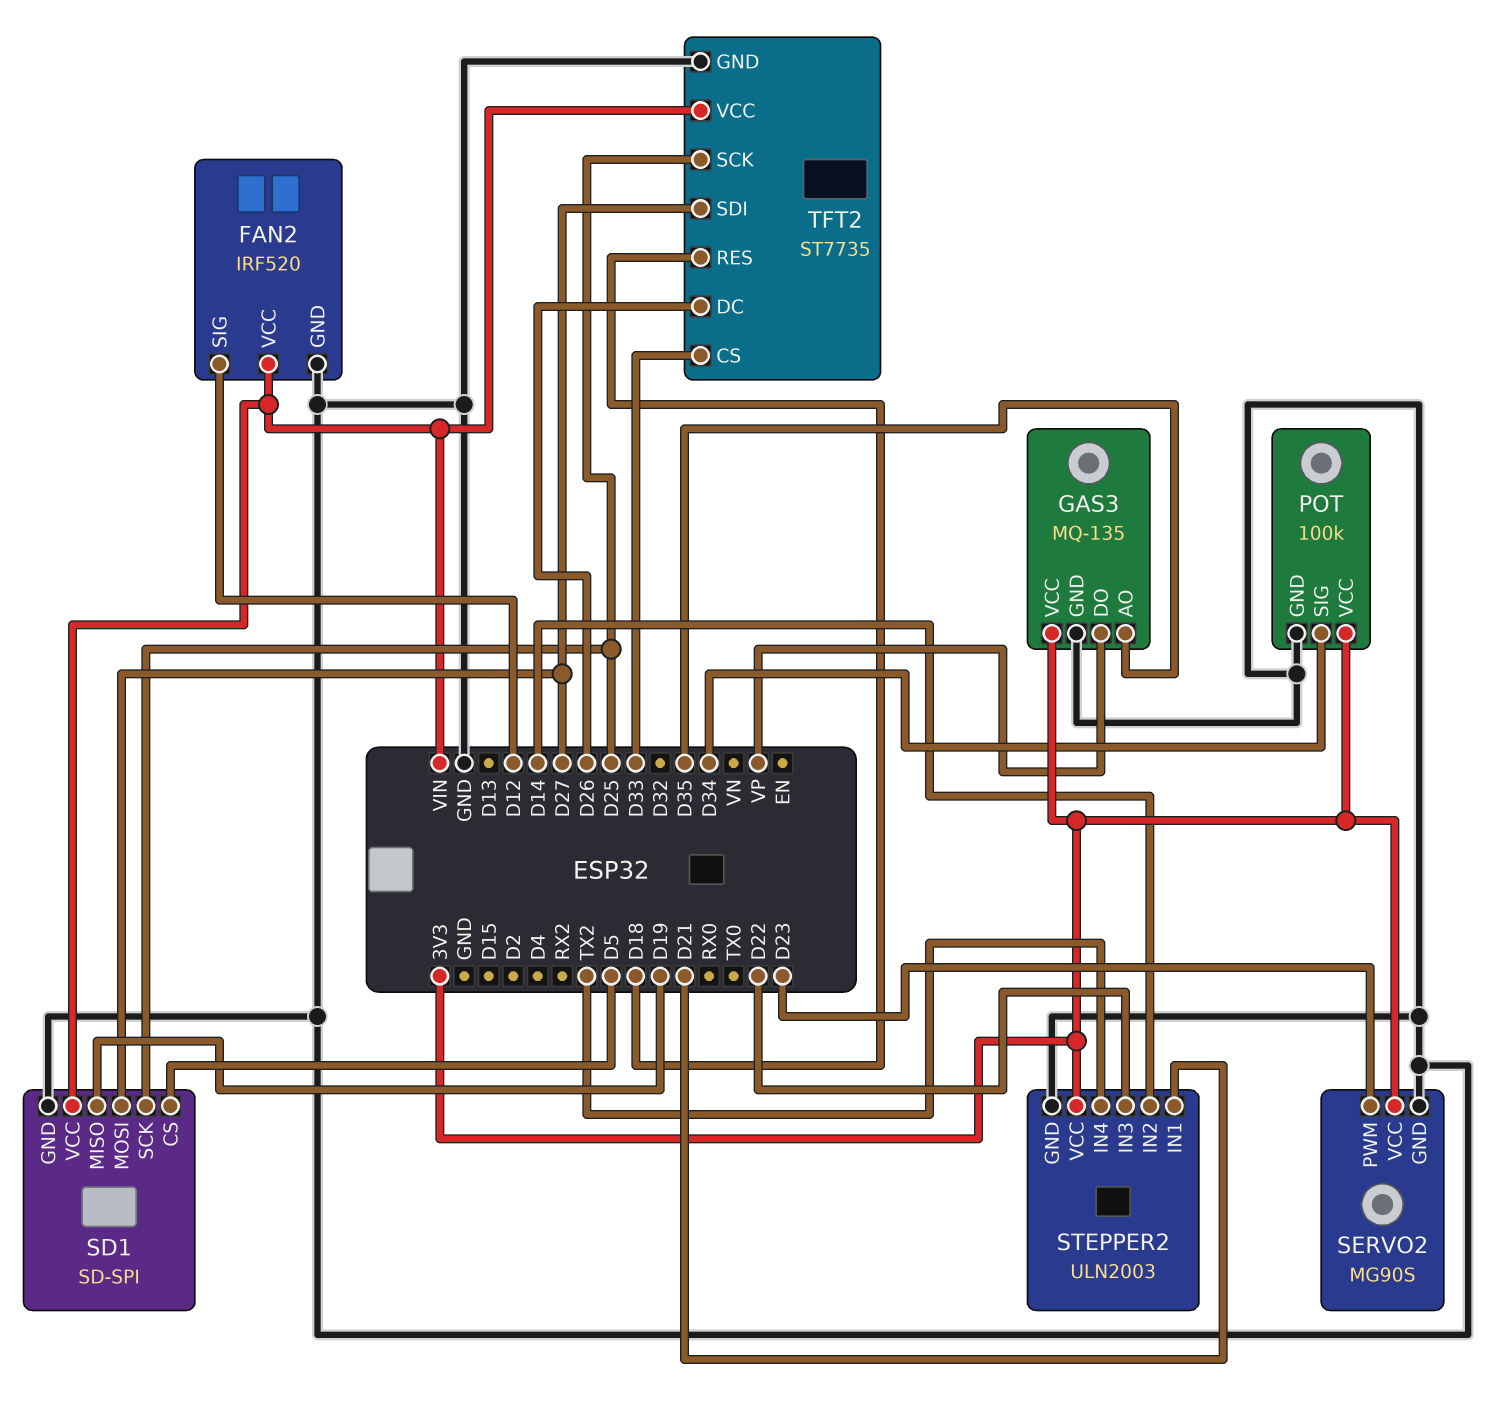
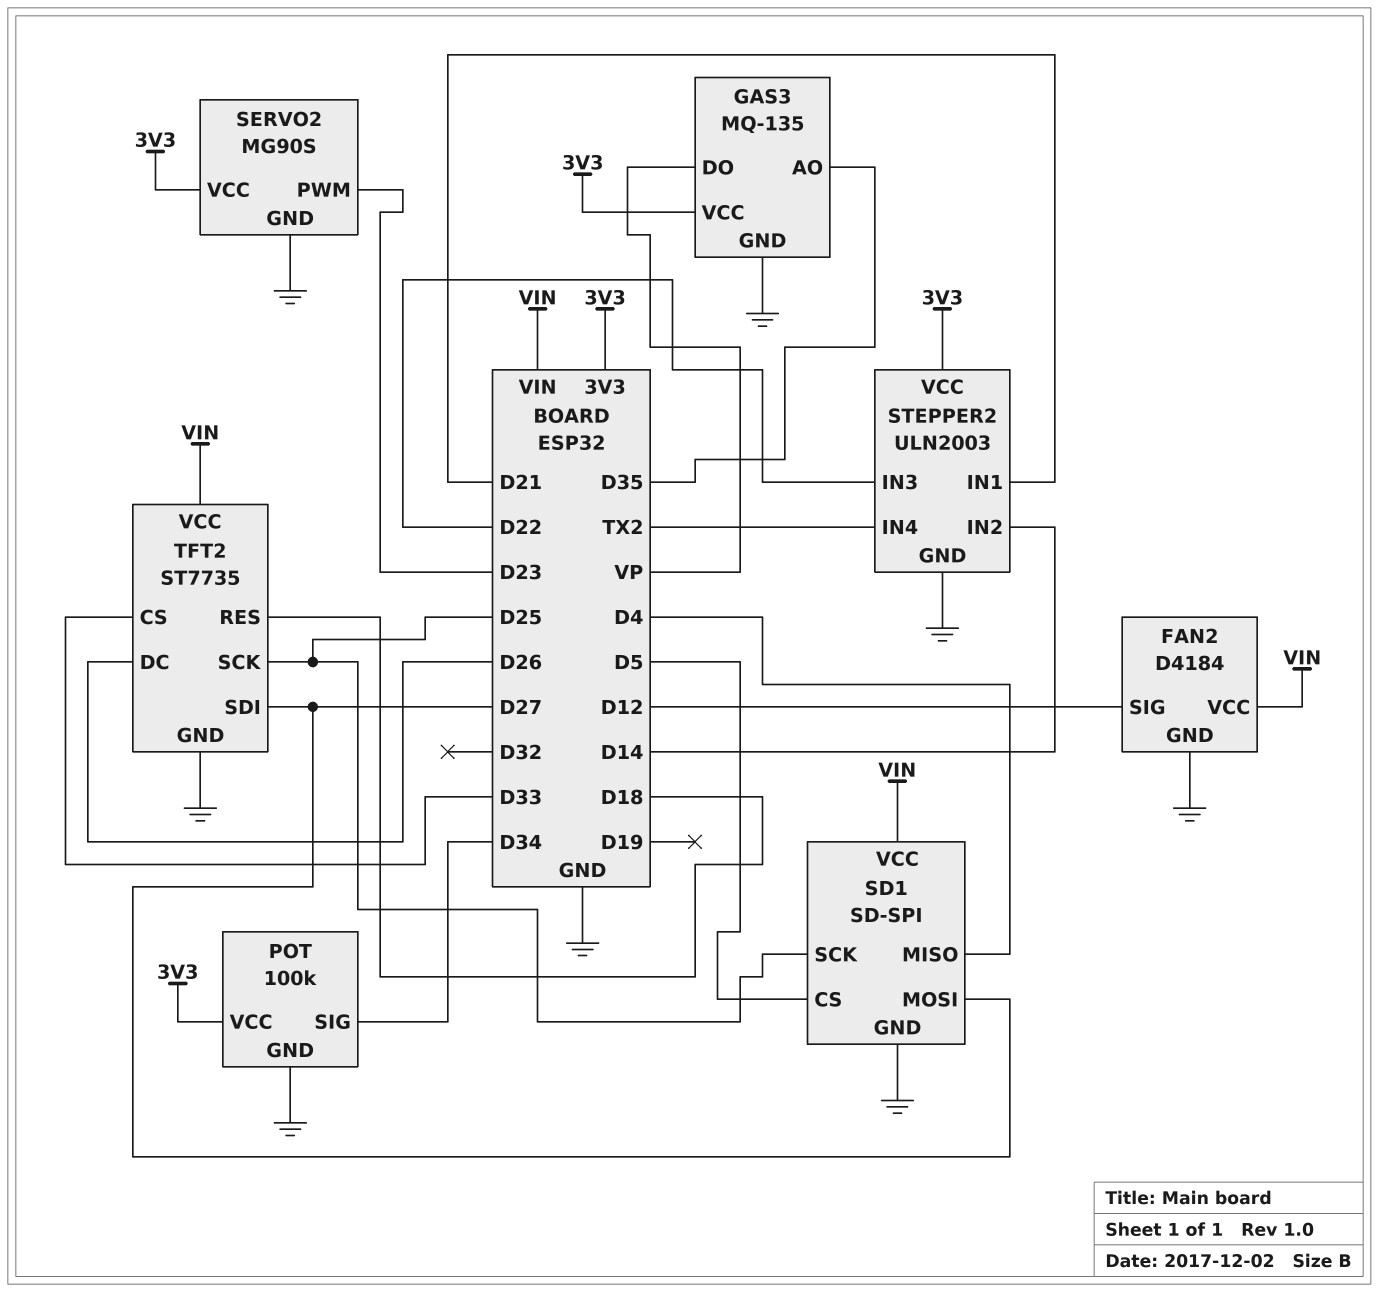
FAN2: IRF520 -> D4184
SD1 pin MISO: D19 -> D4

